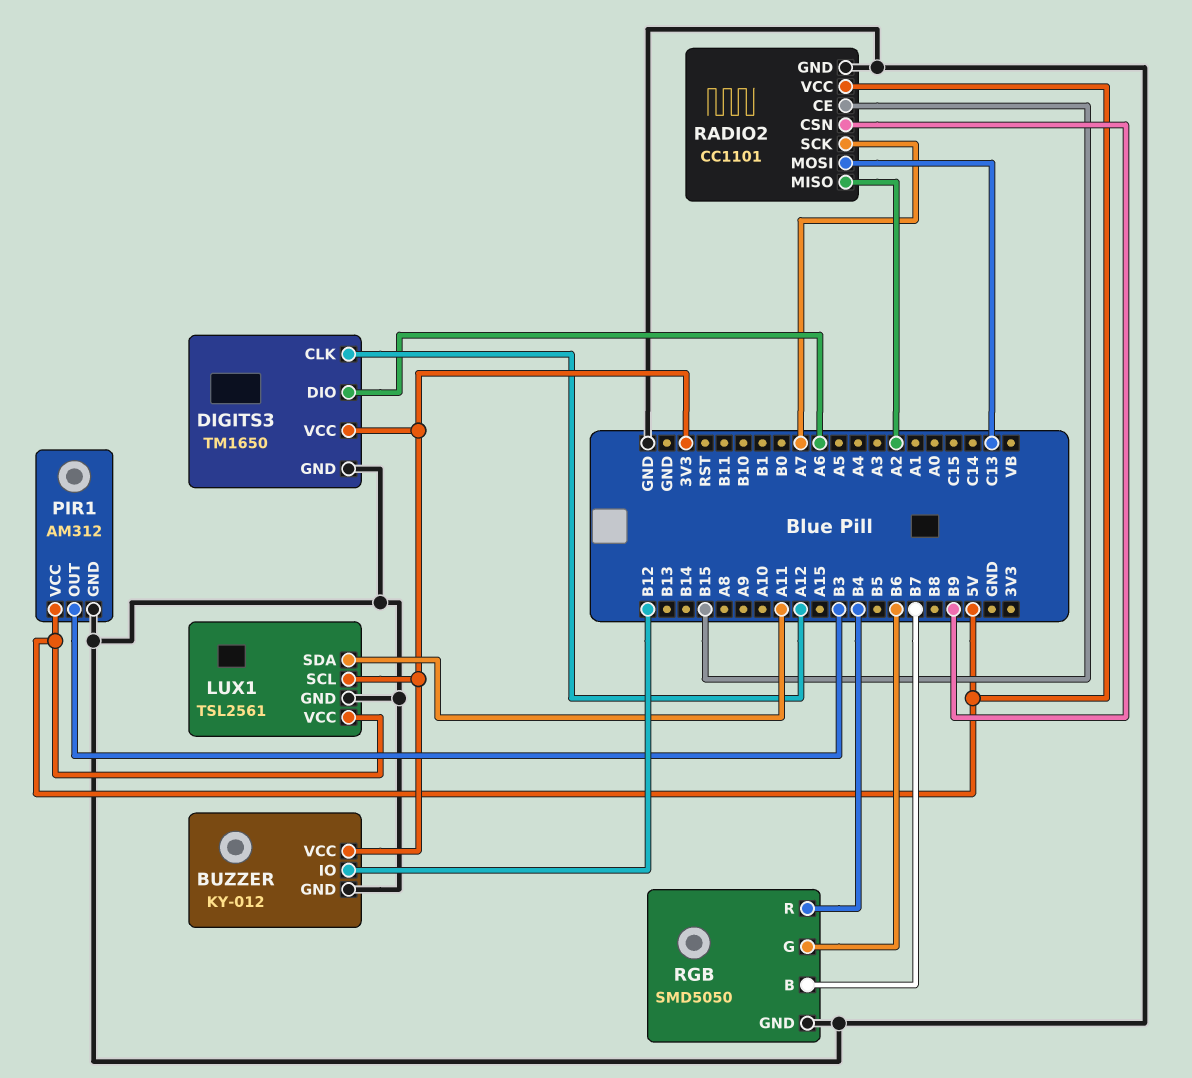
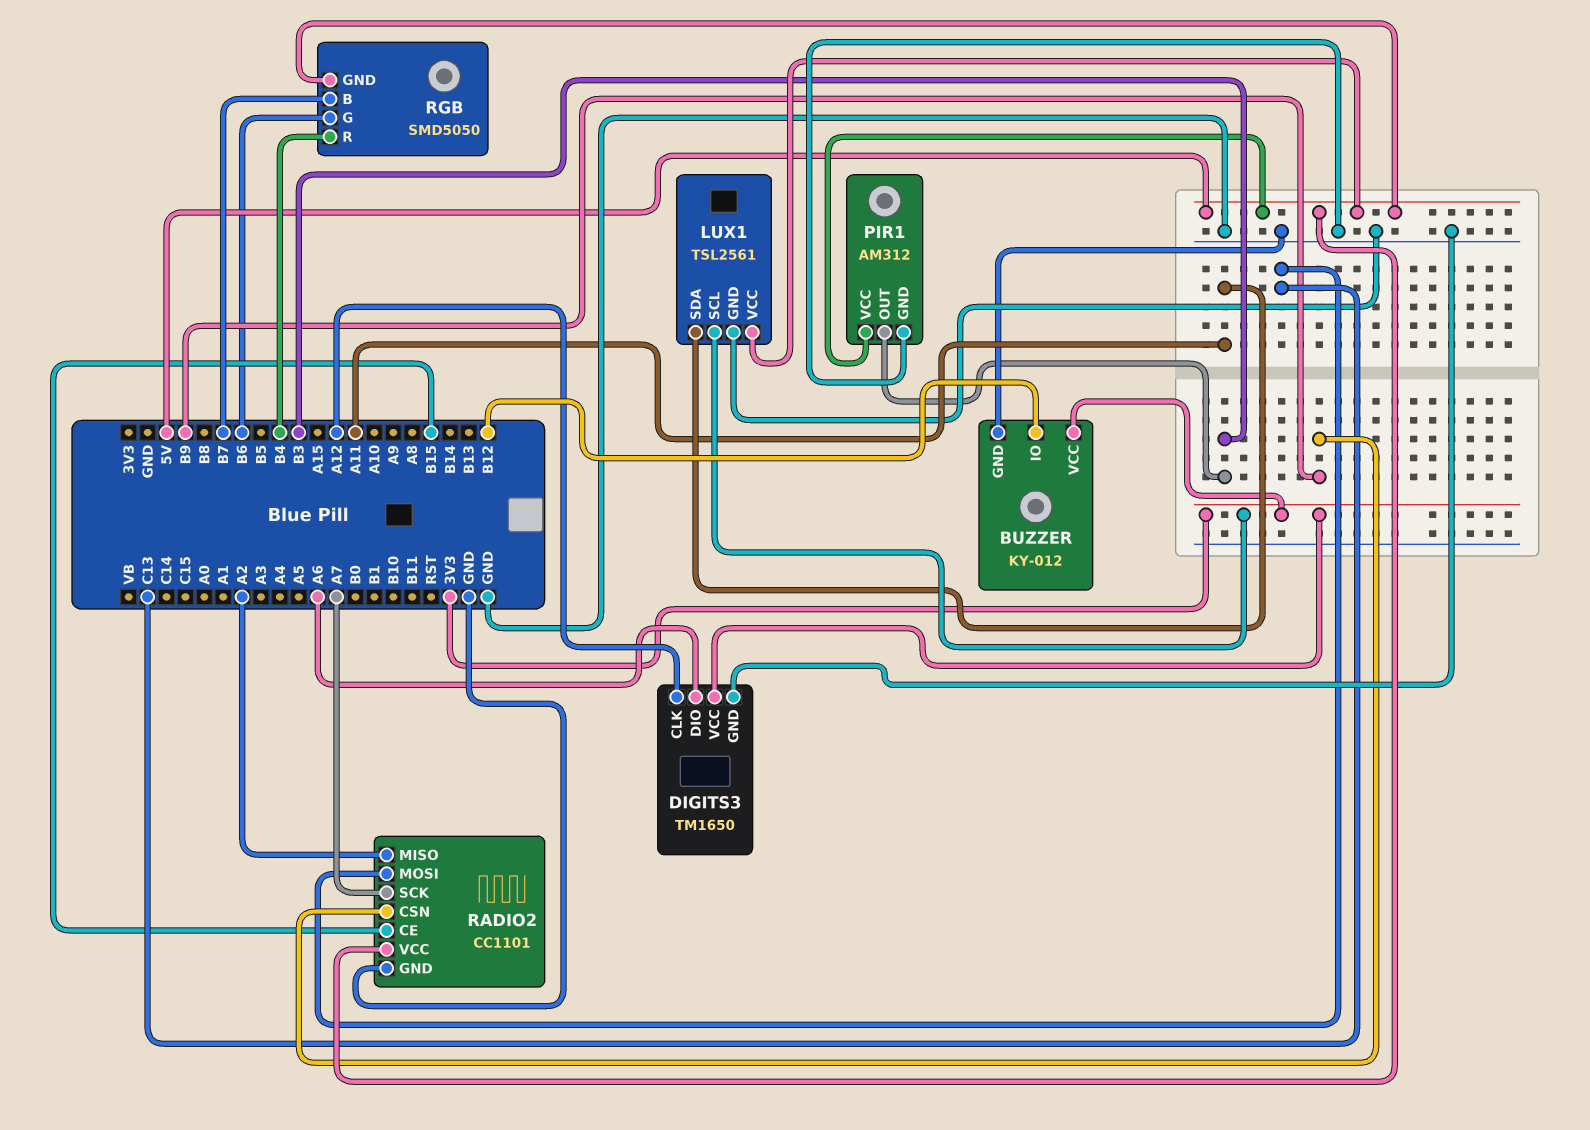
RGB pin GND: GND -> 5V

